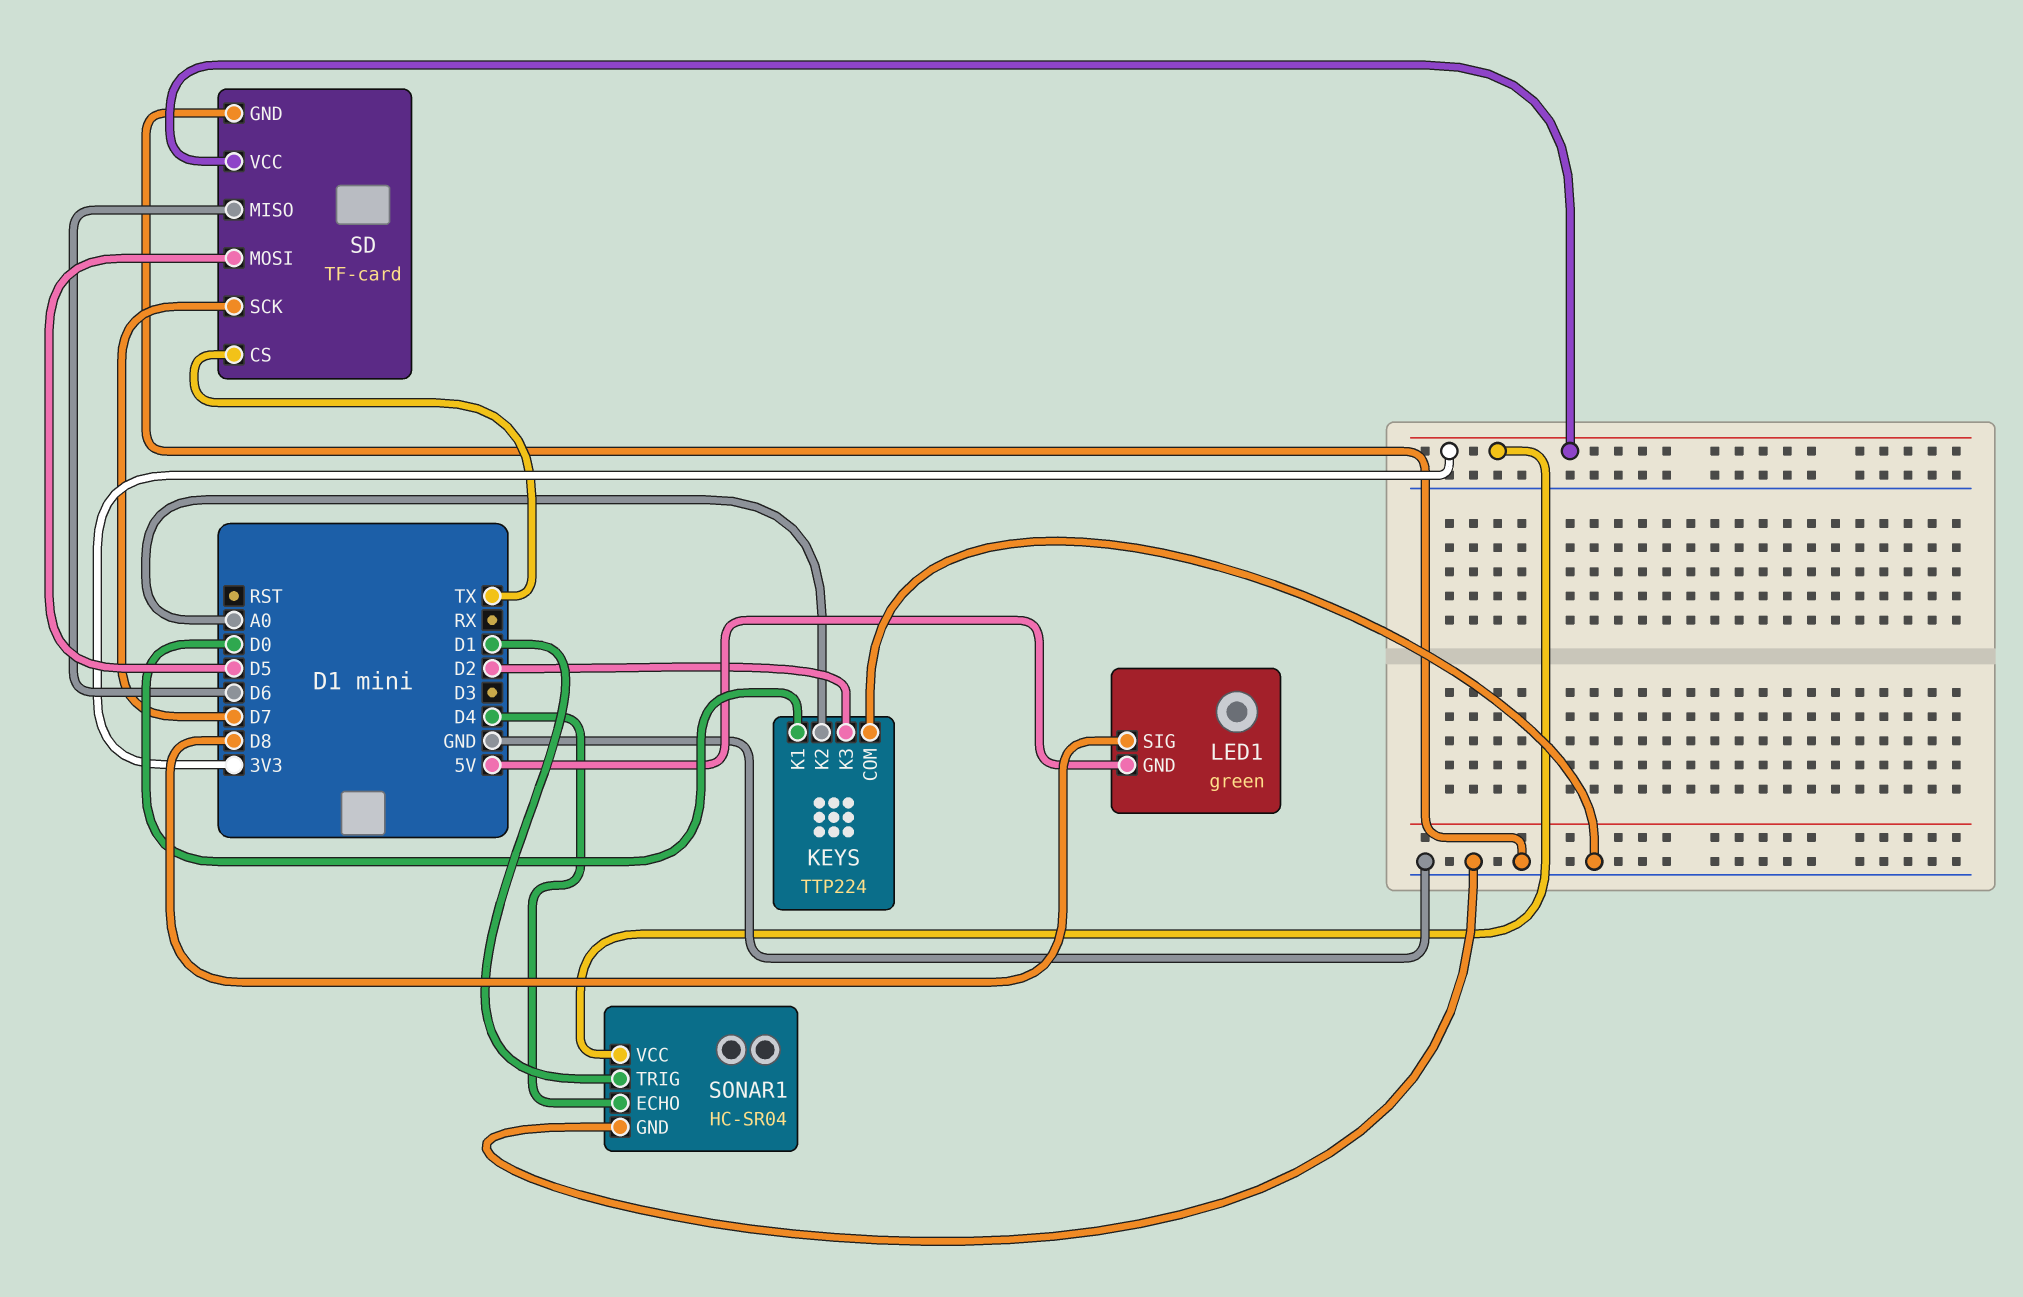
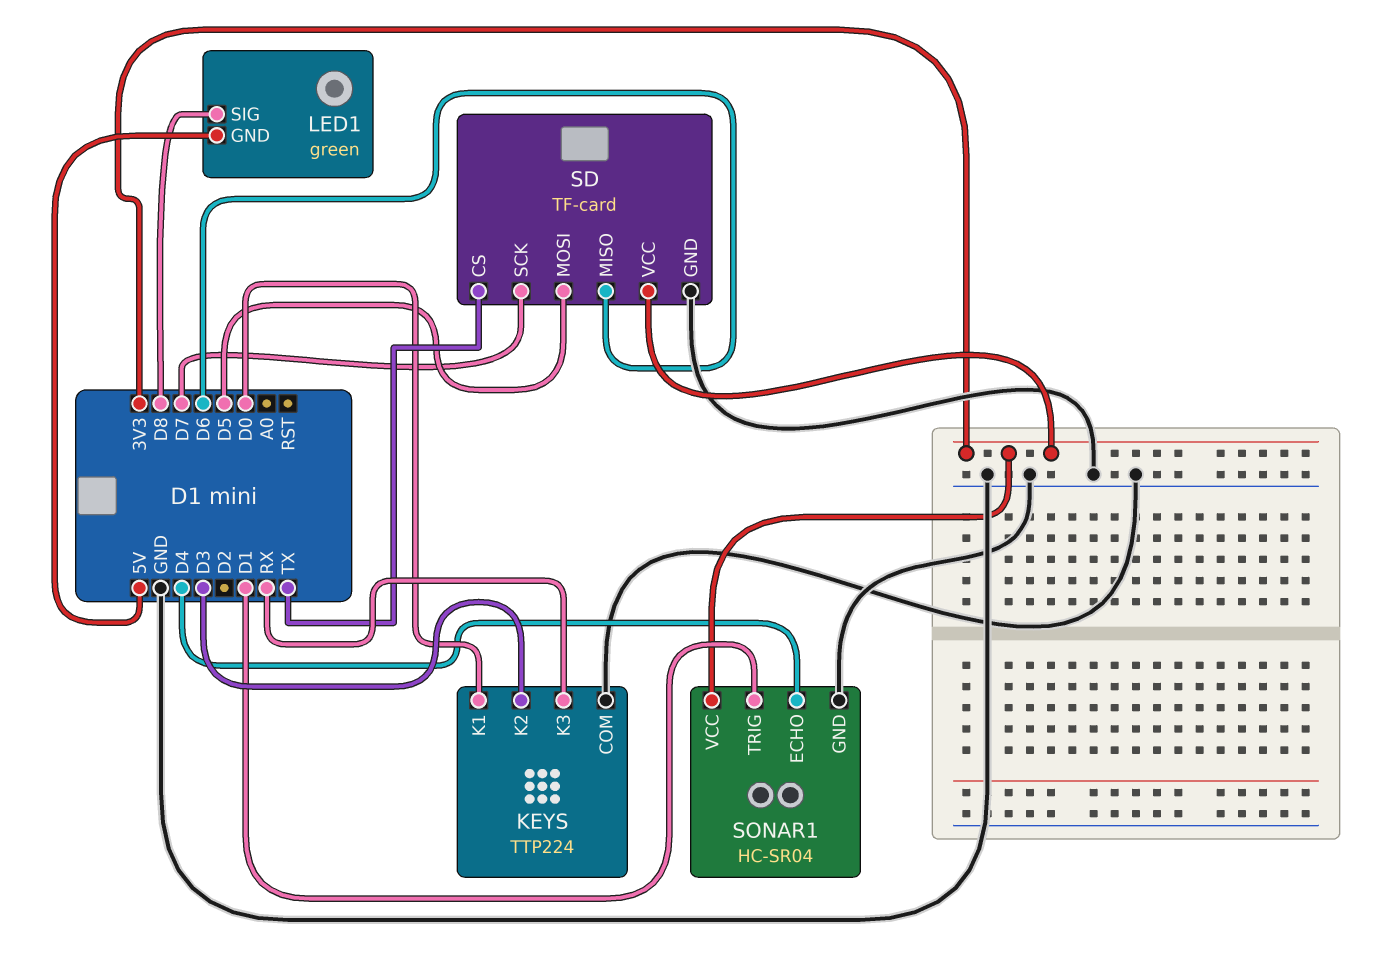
KEYS pin K2: A0 -> D3
KEYS pin K3: D2 -> RX

